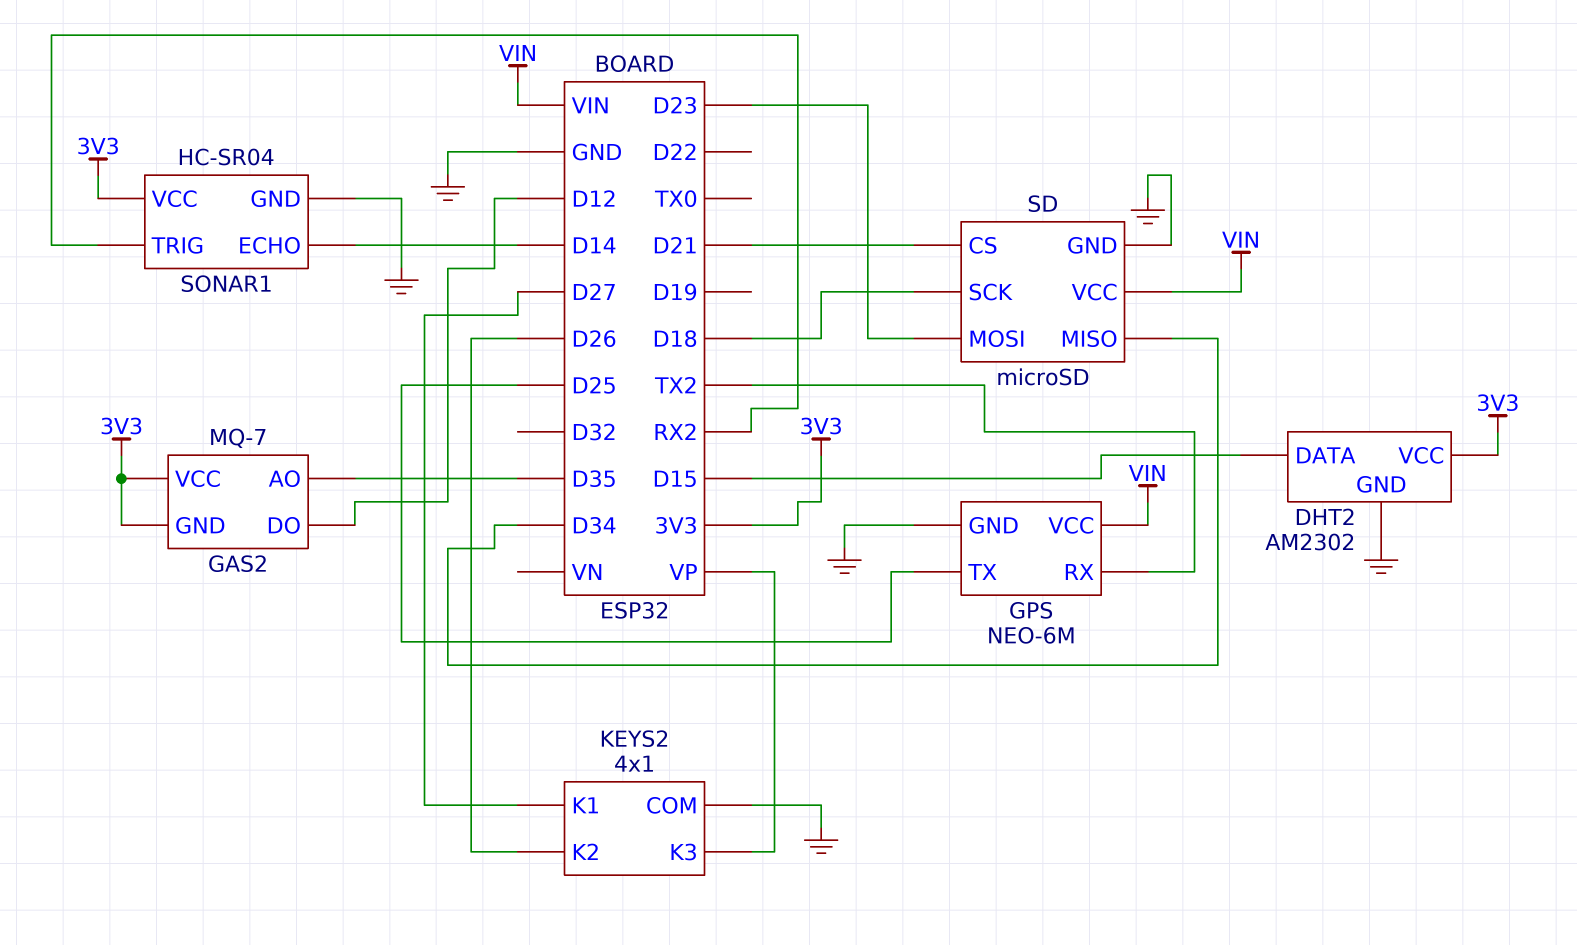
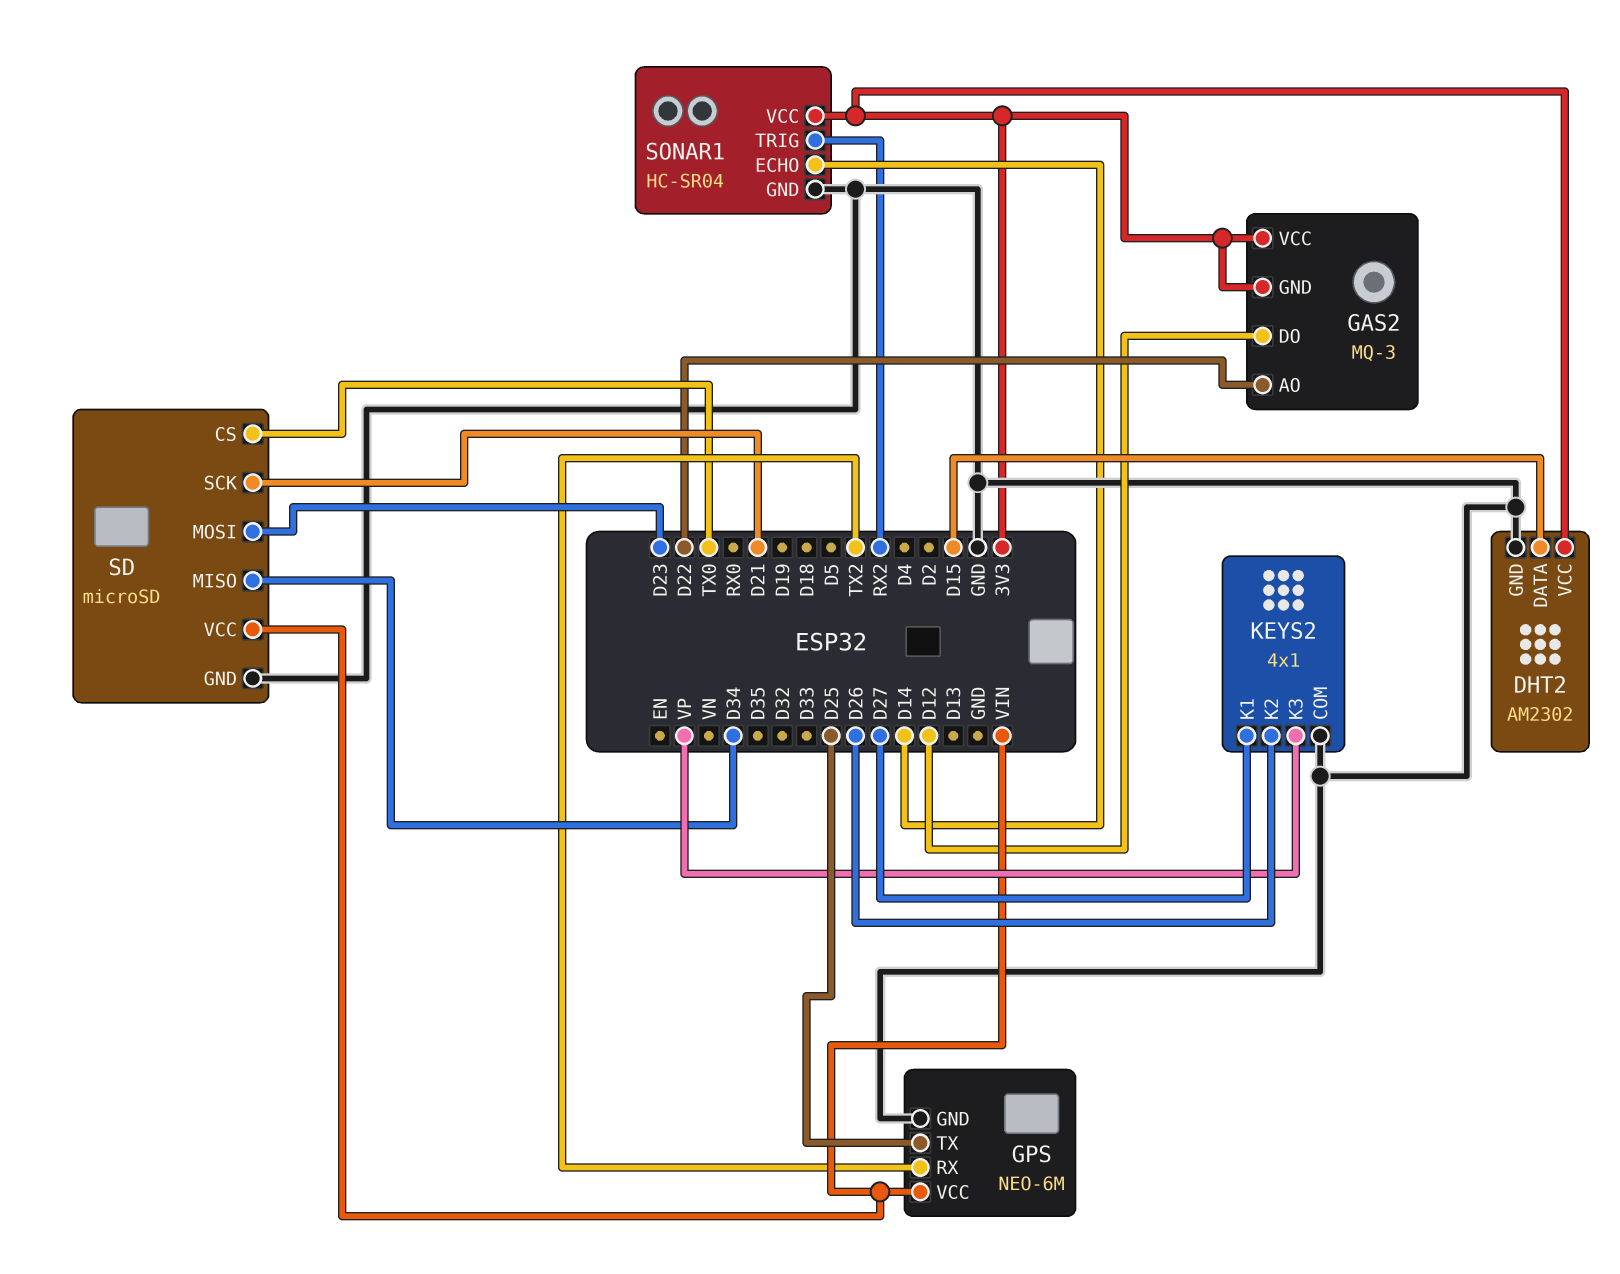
GAS2: MQ-7 -> MQ-3
GAS2 pin AO: D35 -> D22
SD pin CS: D21 -> TX0
SD pin SCK: D18 -> D21

